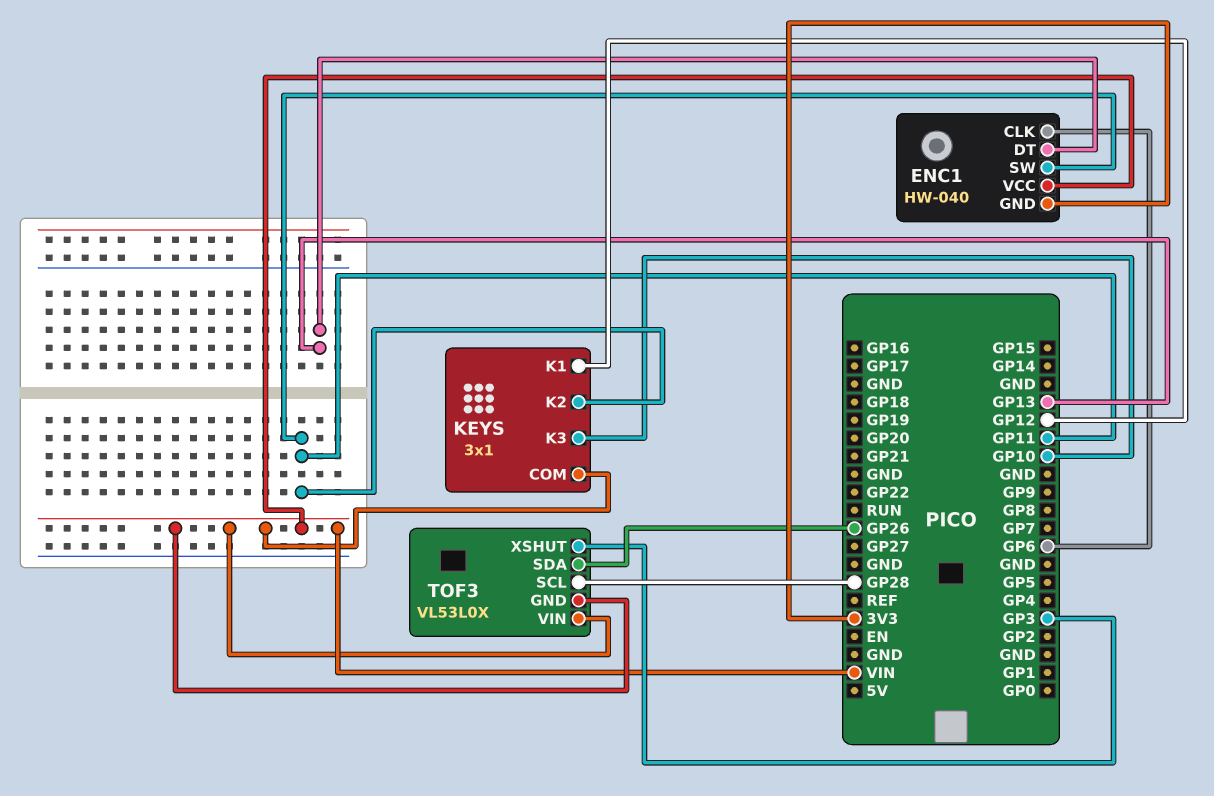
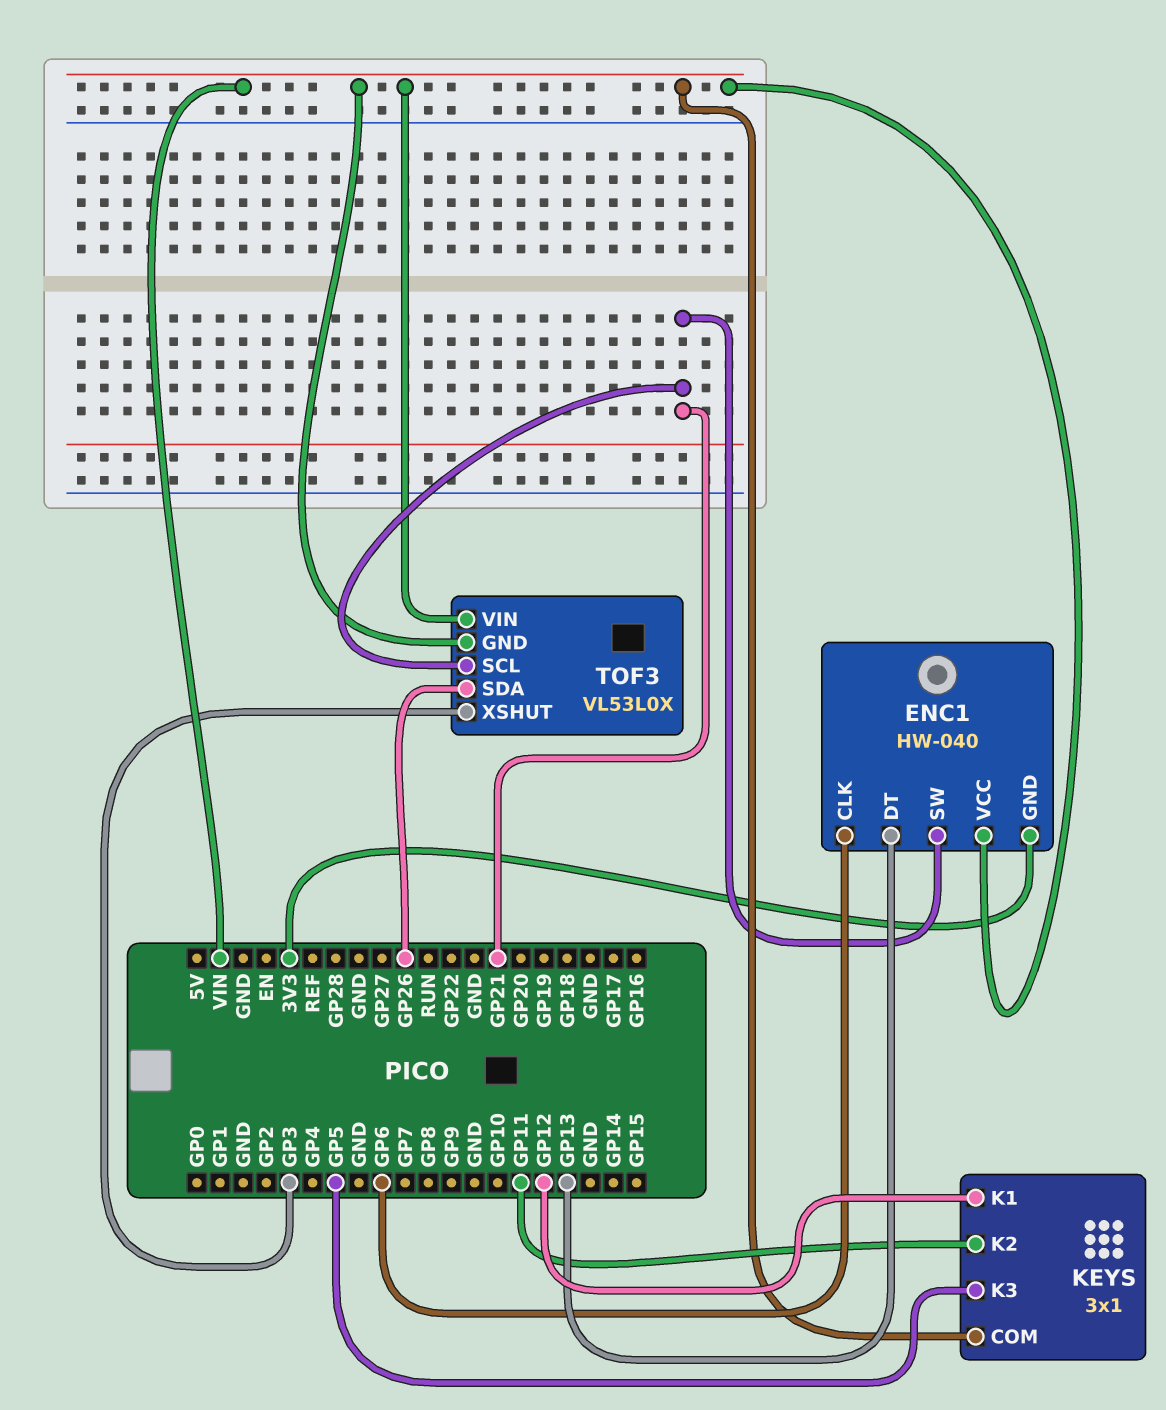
ENC1 pin SW: GP11 -> GP21
KEYS pin K3: GP10 -> GP5
TOF3 pin SCL: GP28 -> GP21

